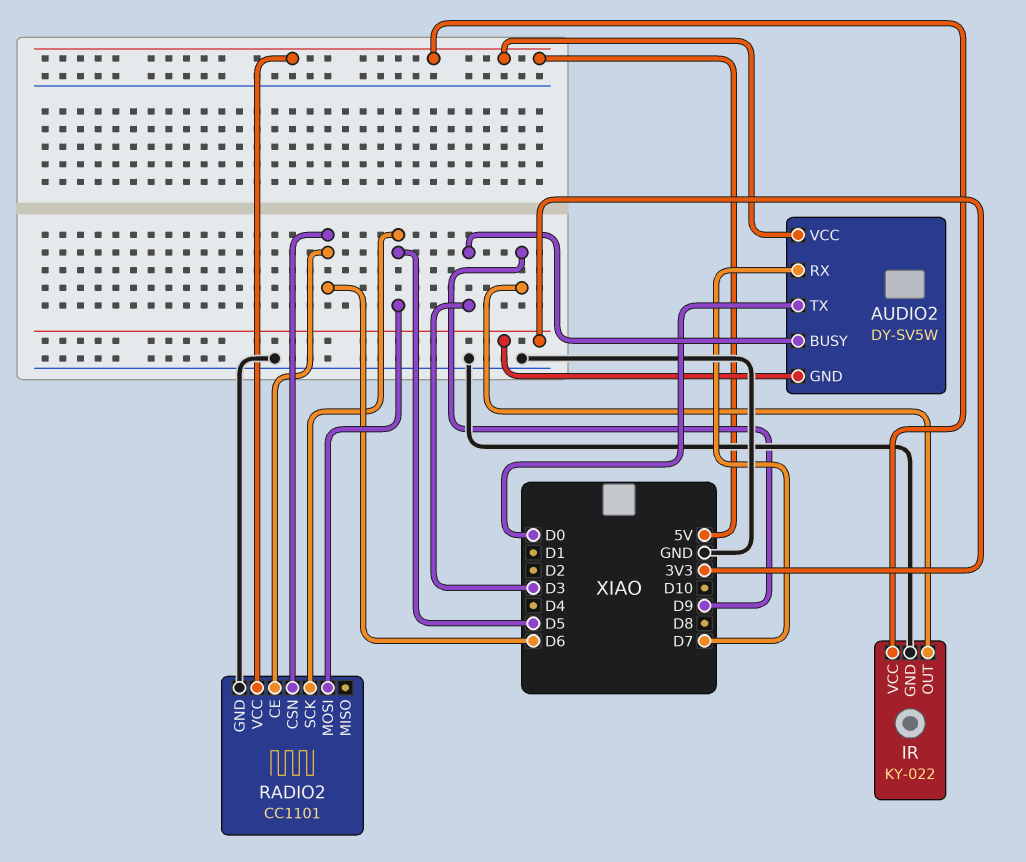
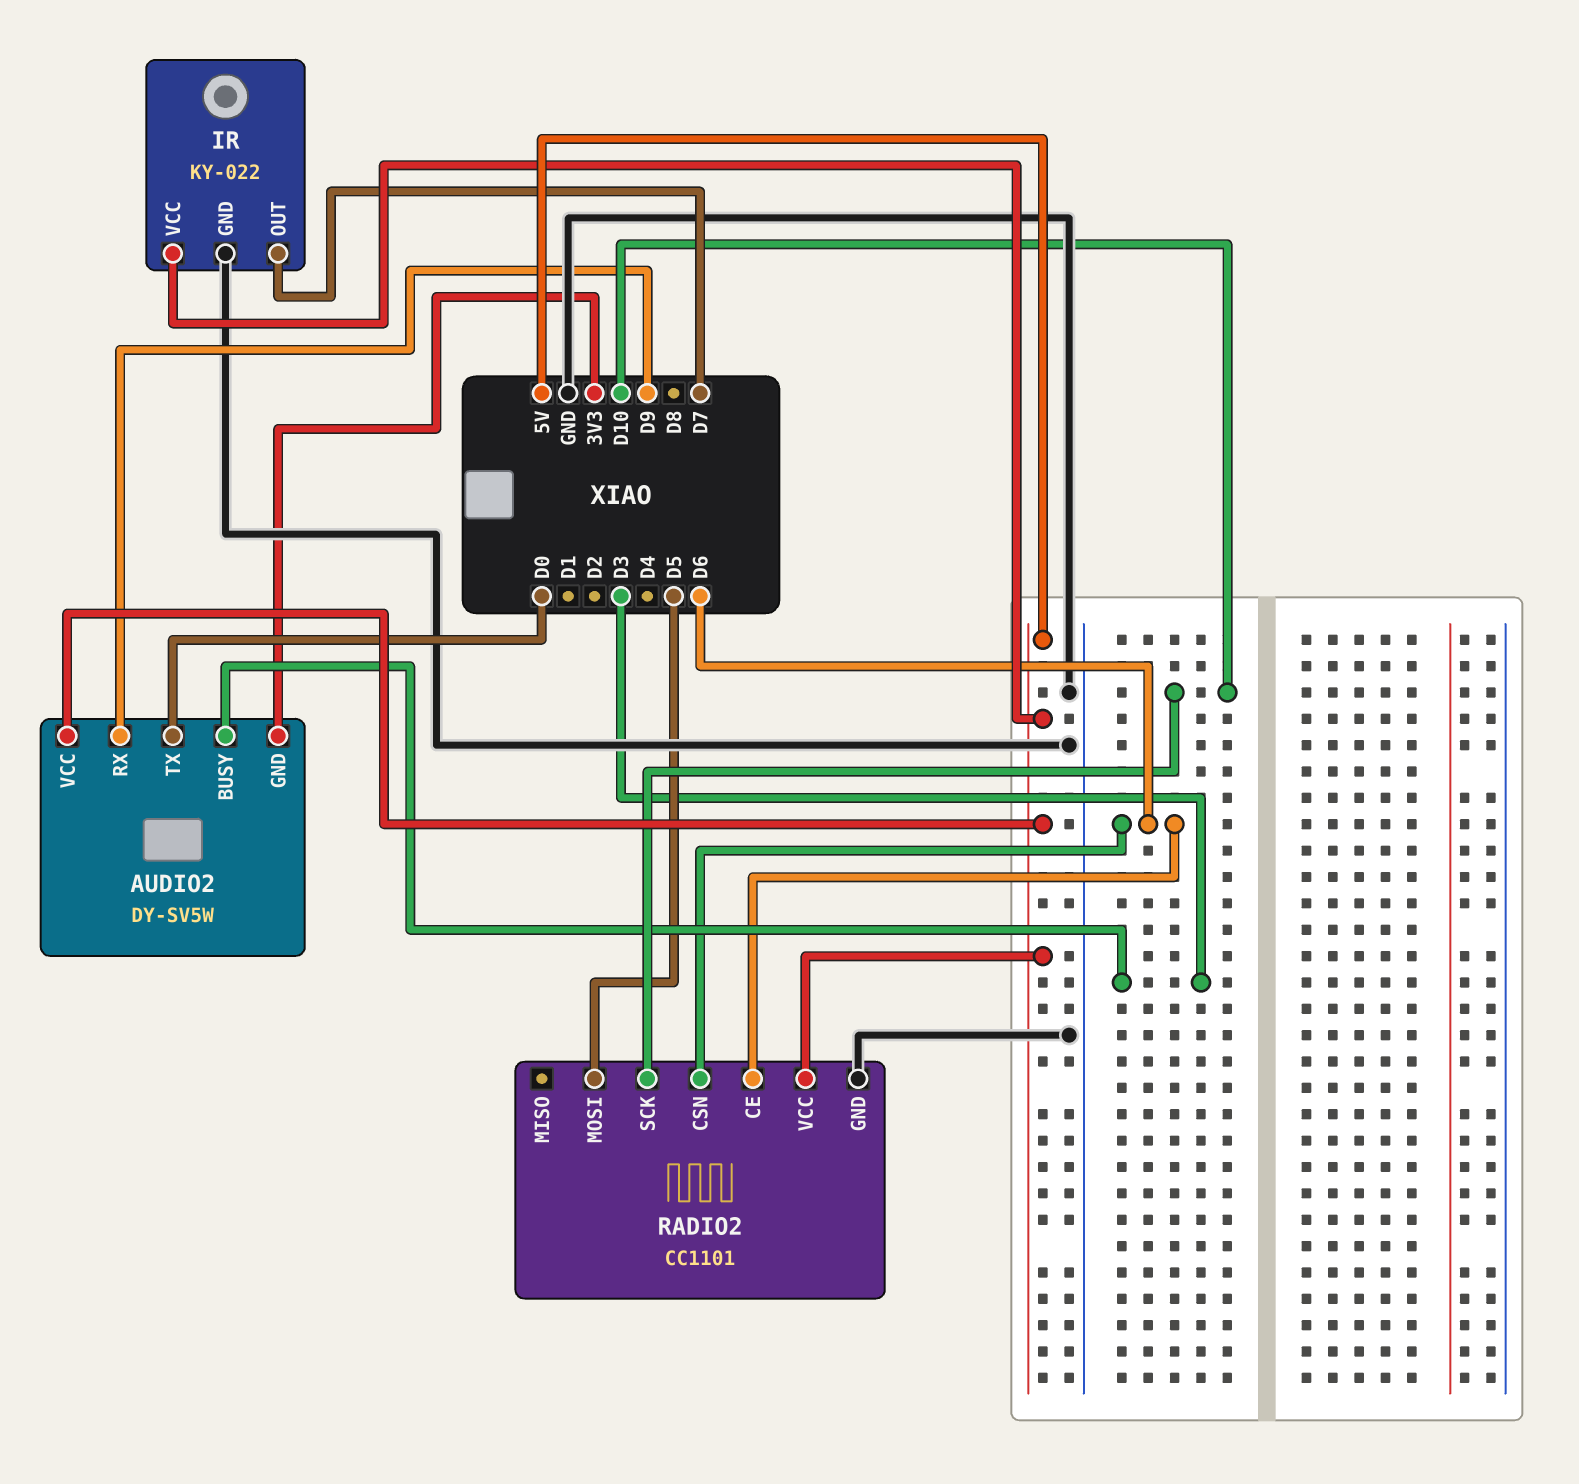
AUDIO2 pin RX: D7 -> D9
IR pin OUT: D9 -> D7
RADIO2 pin SCK: D5 -> D10

